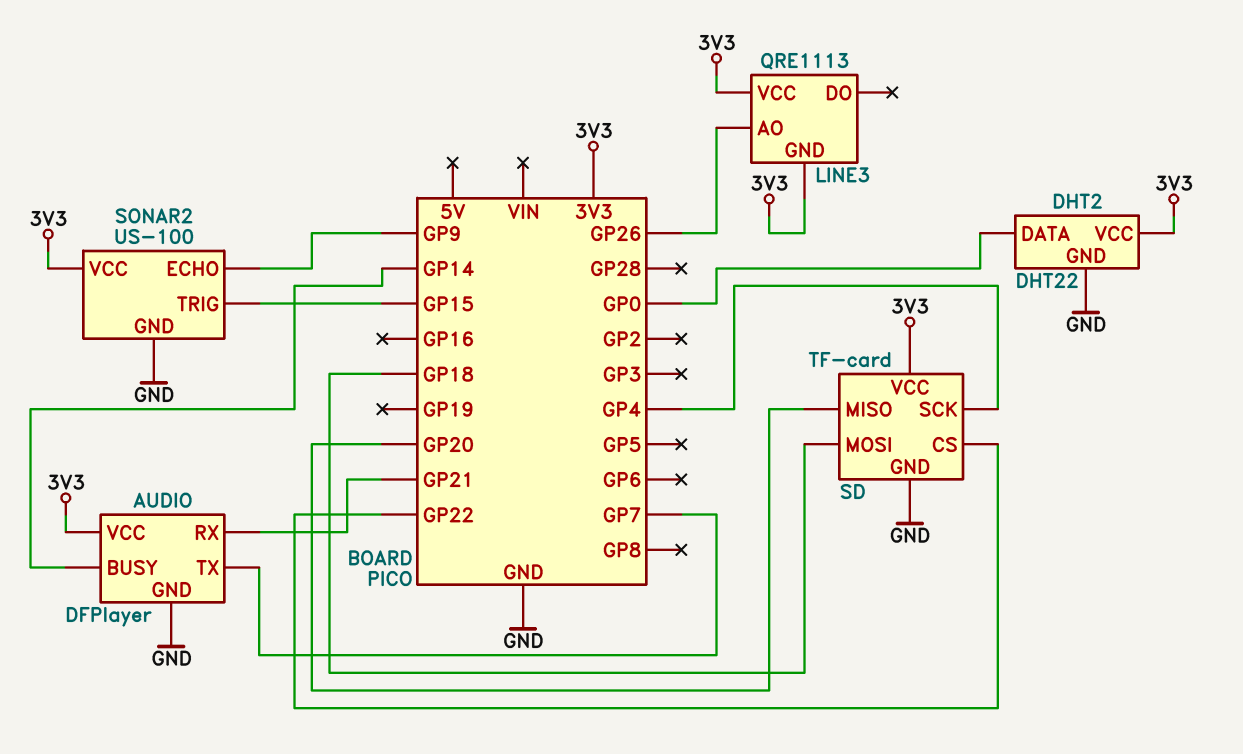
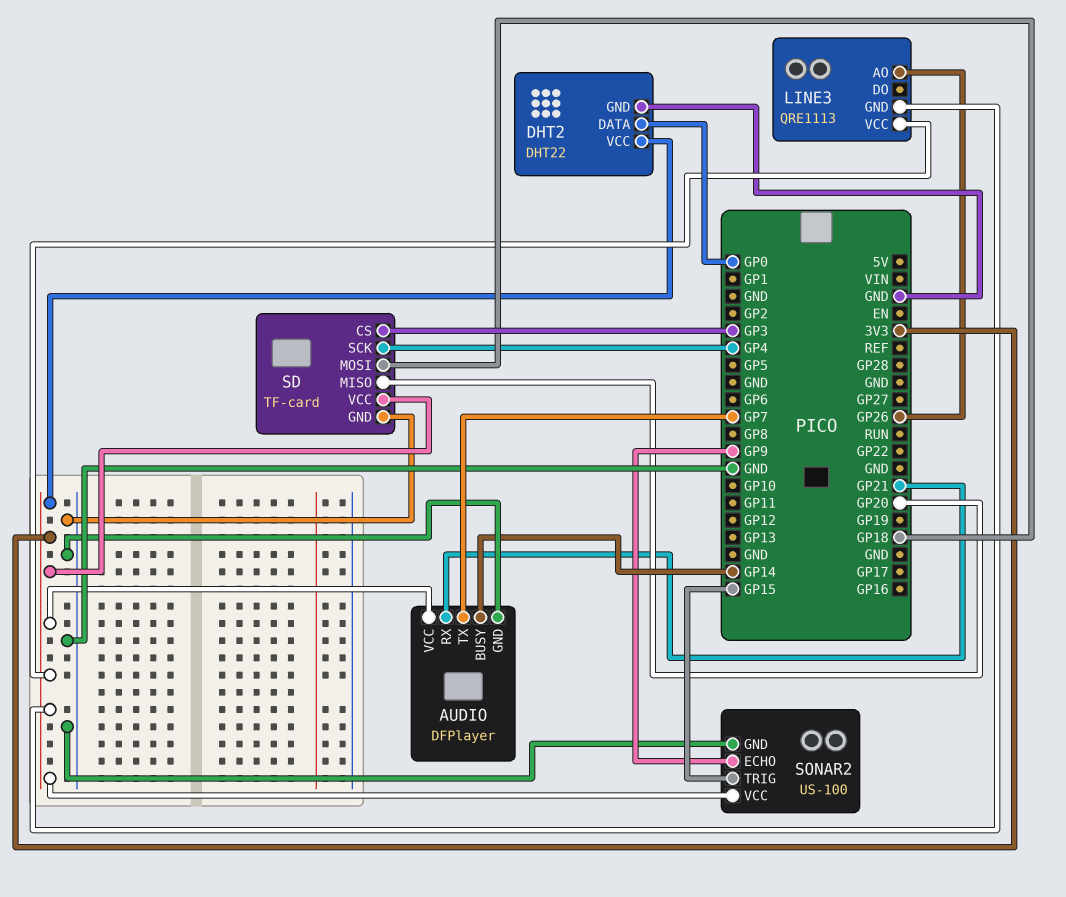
SD pin CS: GP22 -> GP3

